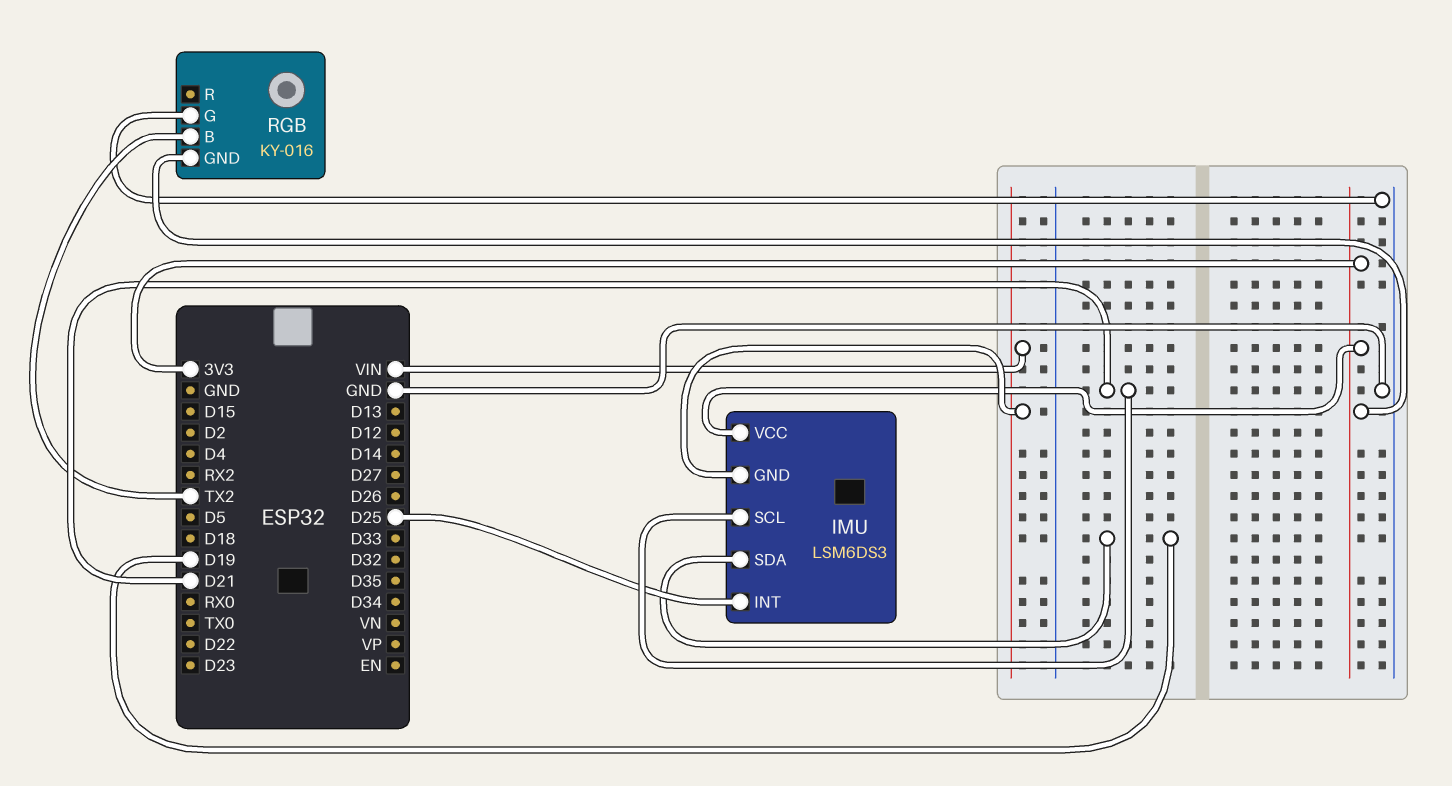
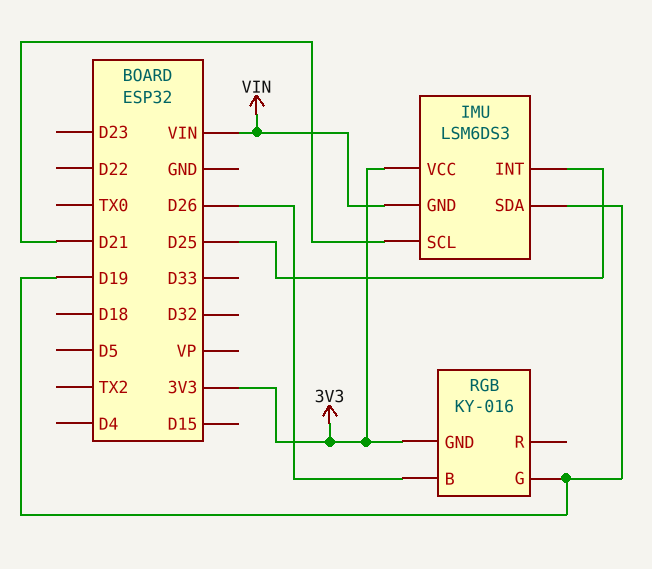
RGB pin B: TX2 -> D26
RGB pin G: GND -> D19

